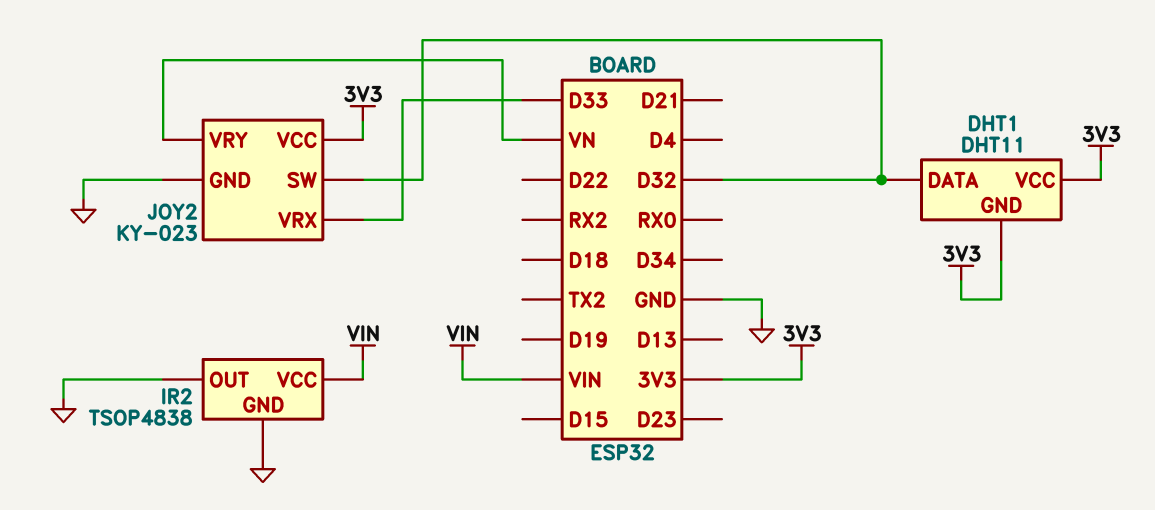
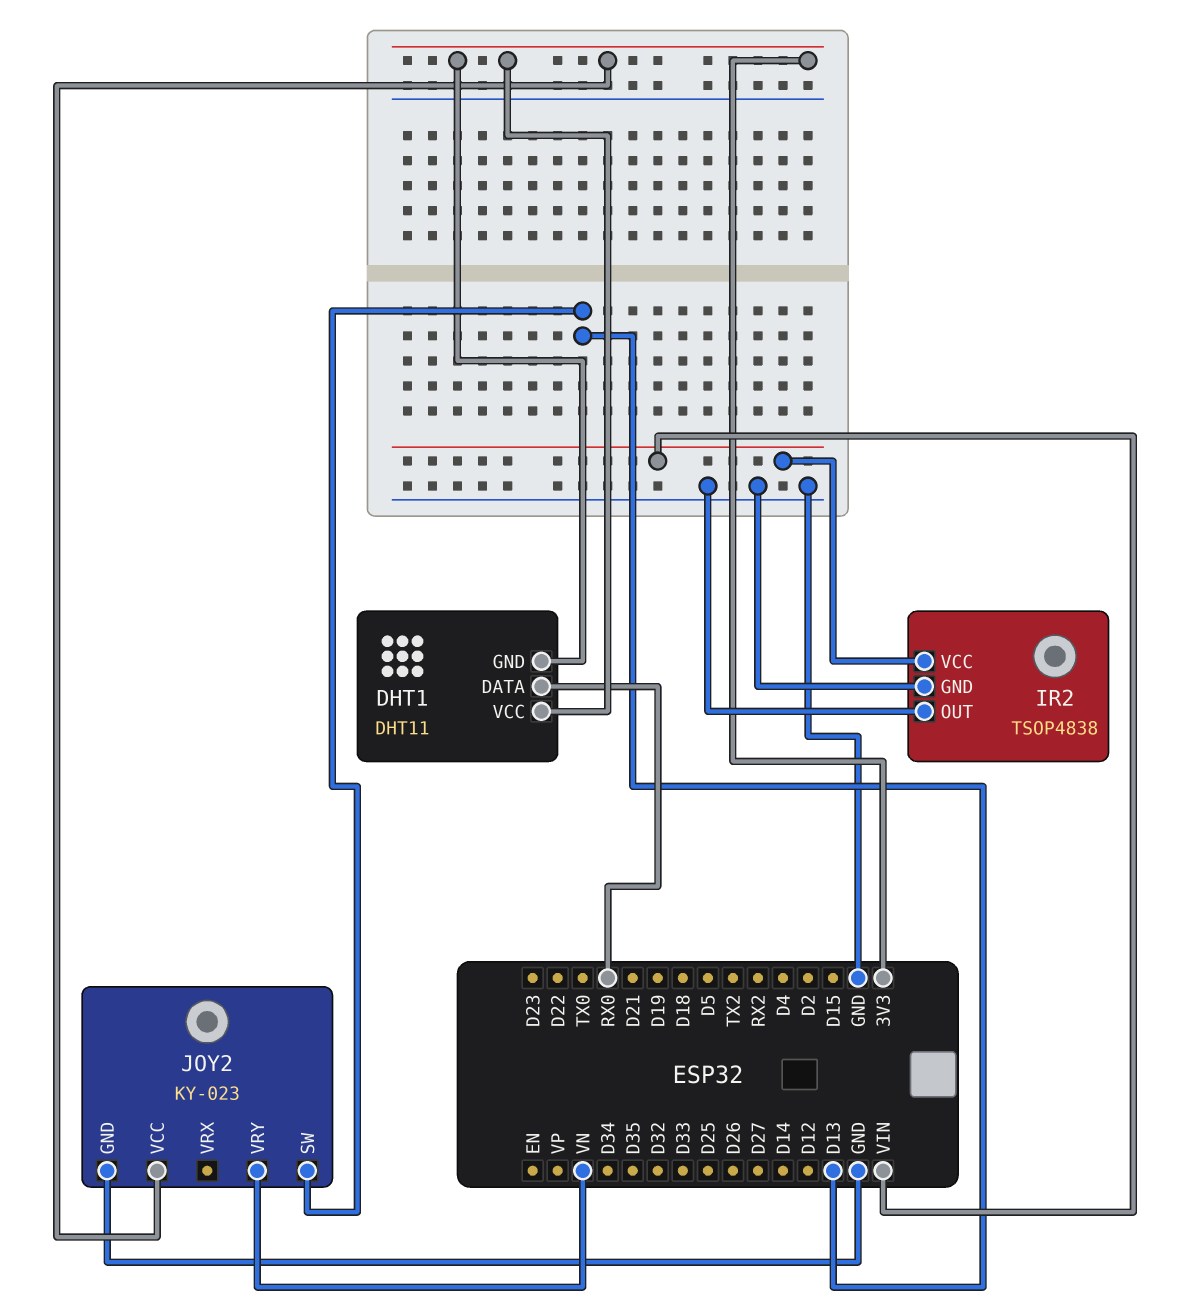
DHT1 pin DATA: D32 -> RX0
JOY2 pin SW: D32 -> D13
JOY2 pin VRX: D33 -> none

